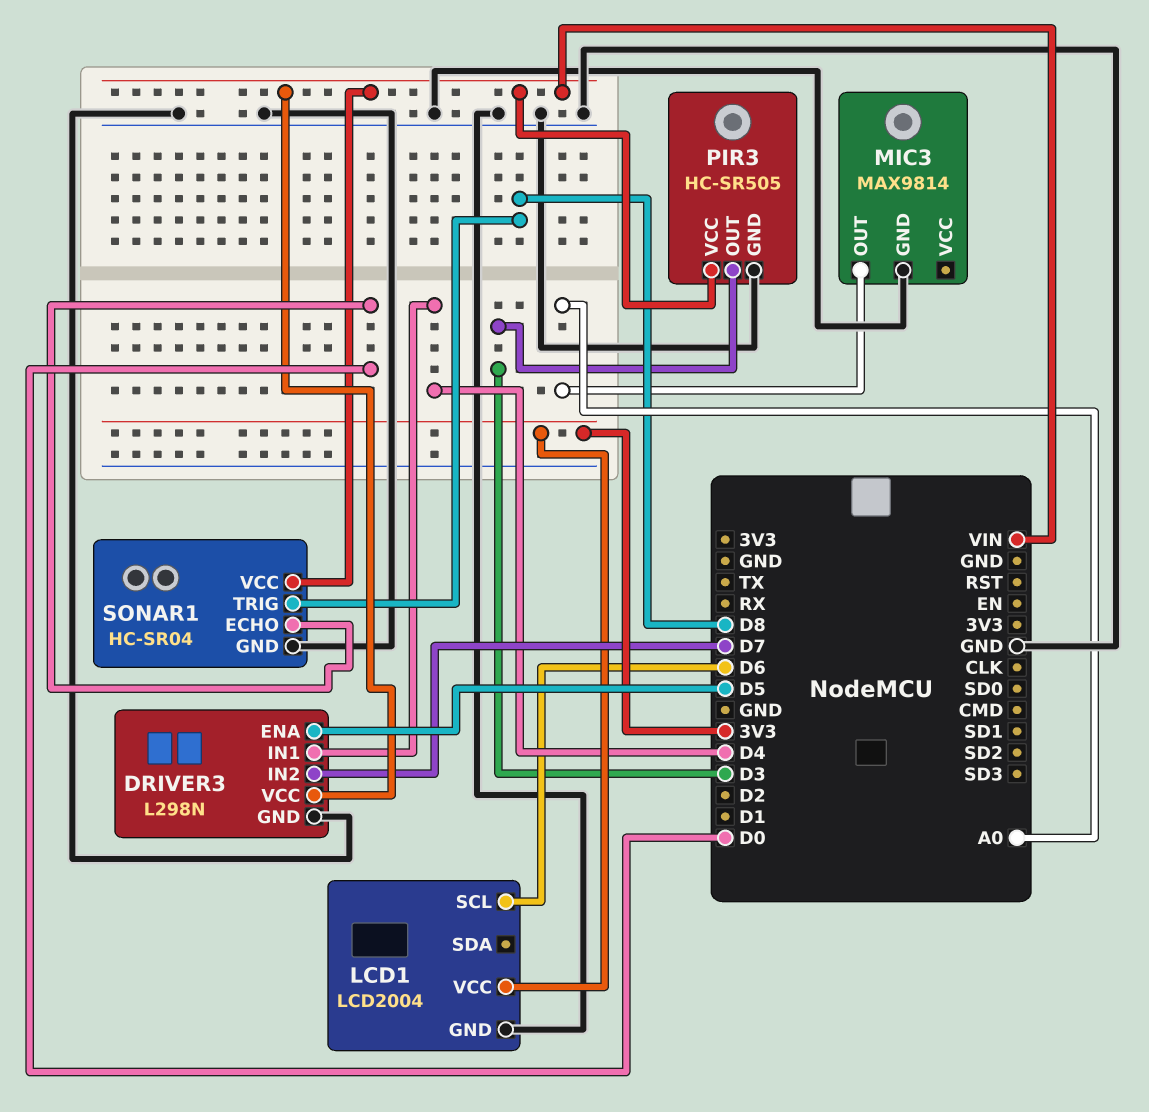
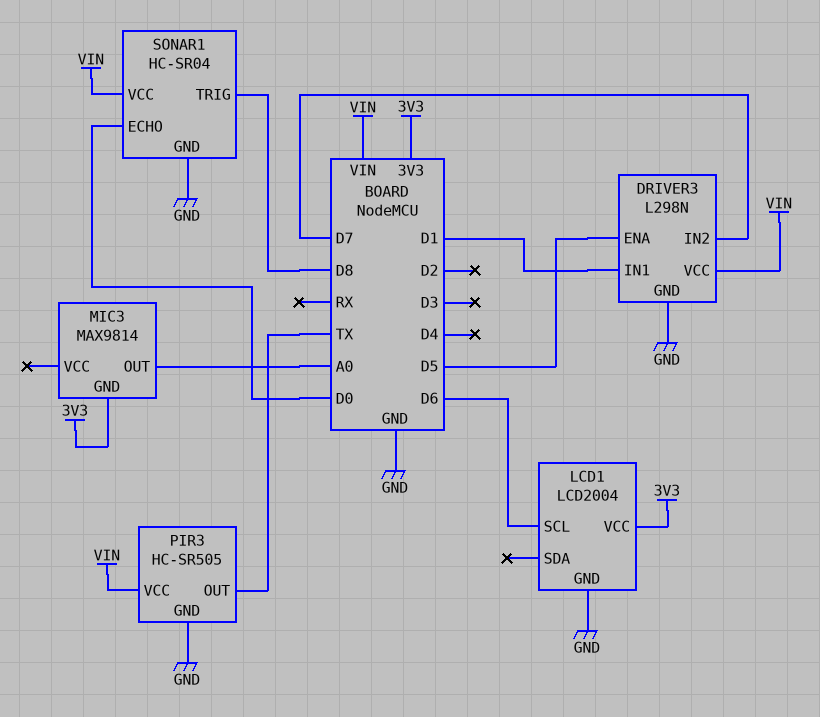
DRIVER3 pin IN1: D4 -> D1
MIC3 pin GND: GND -> 3V3
PIR3 pin OUT: D3 -> TX

